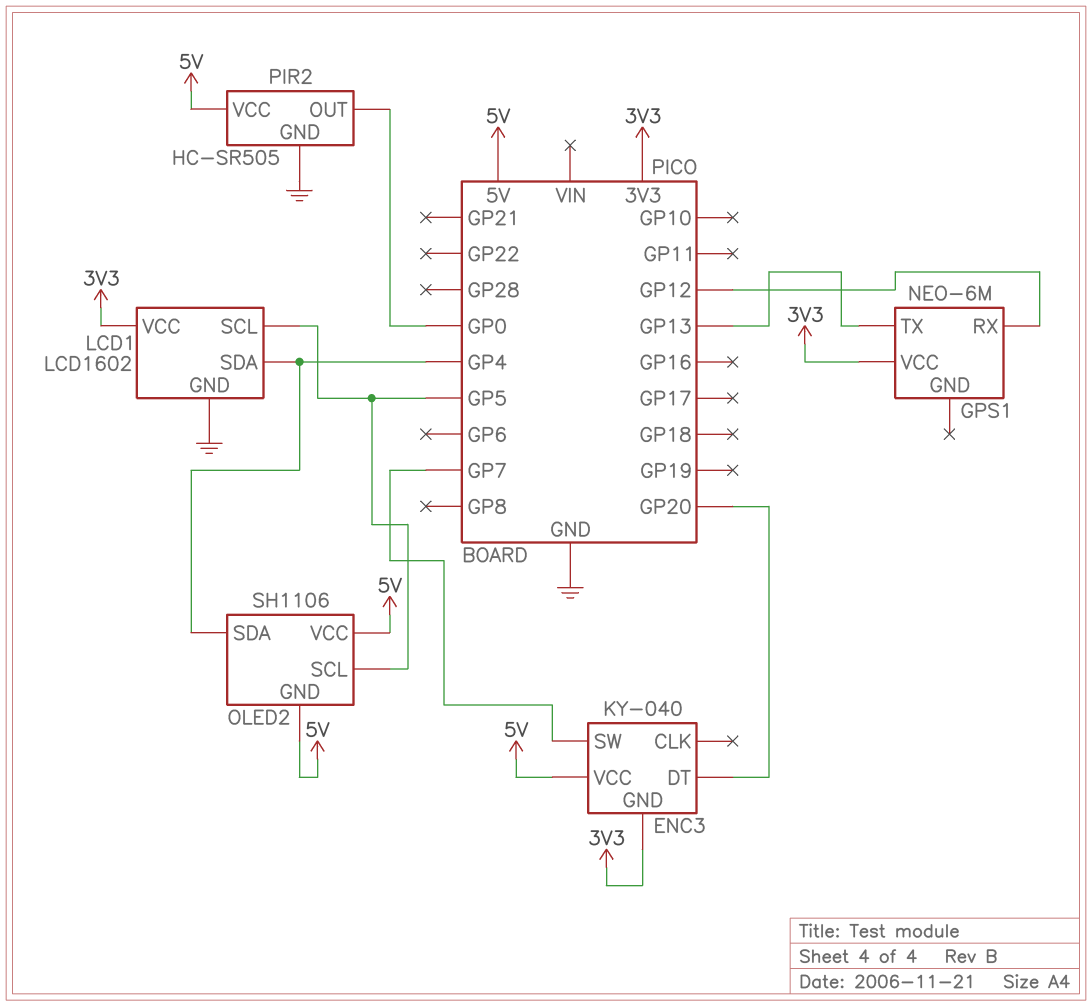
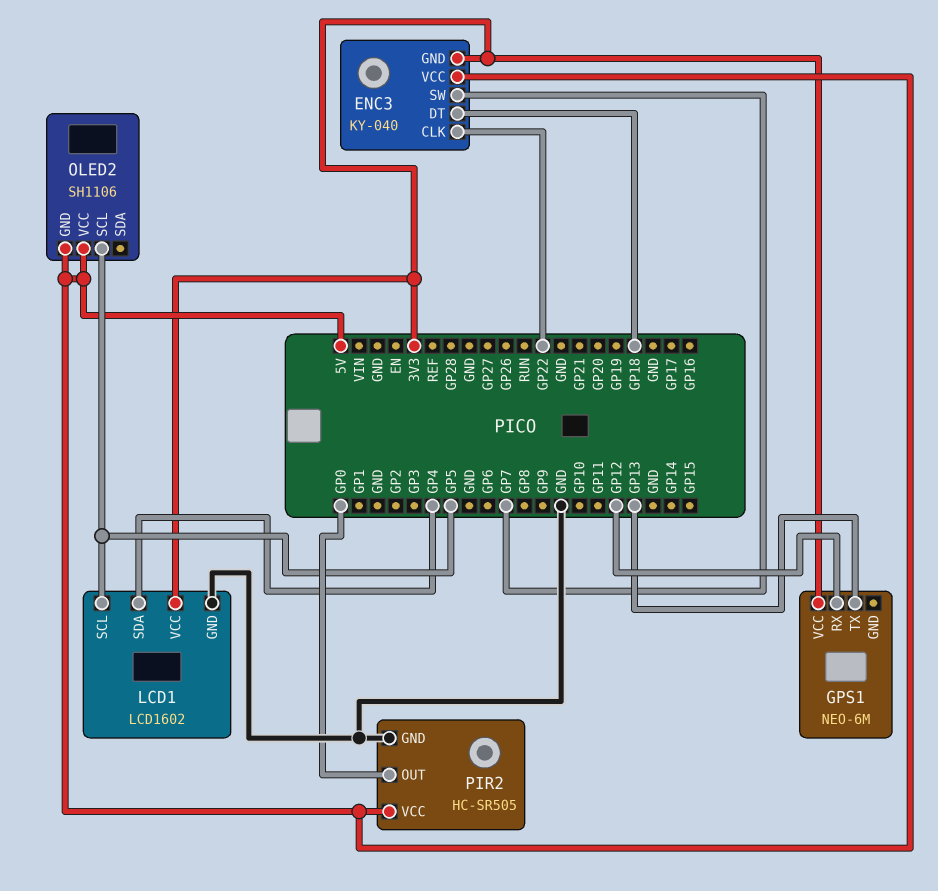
ENC3 pin CLK: none -> GP22
ENC3 pin DT: GP20 -> GP18
OLED2 pin SDA: GP4 -> none

